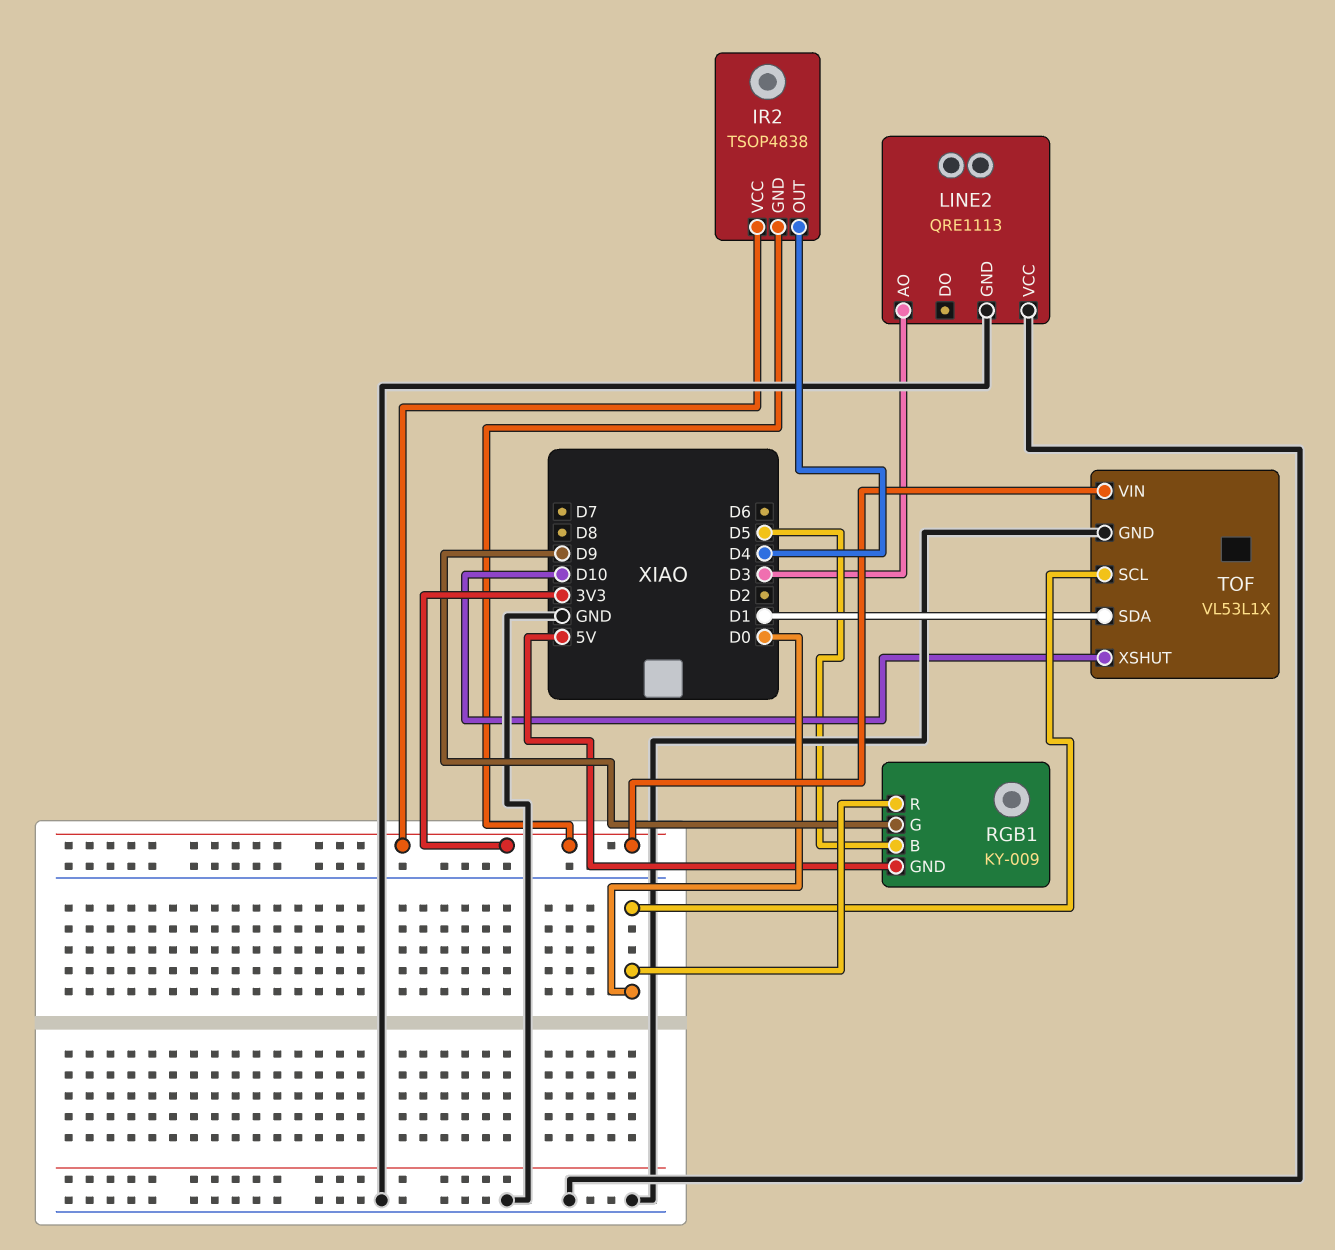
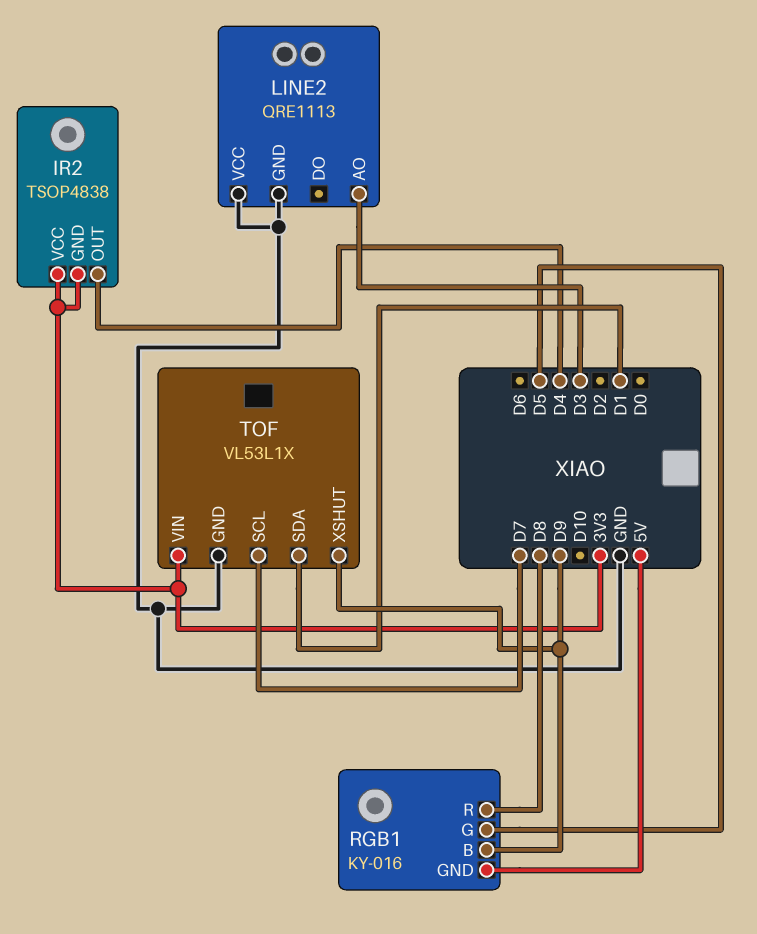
RGB1: KY-009 -> KY-016
RGB1 pin B: D5 -> D9
RGB1 pin G: D9 -> D5
RGB1 pin R: D0 -> D8
TOF pin SCL: D0 -> D7
TOF pin XSHUT: D10 -> D9

